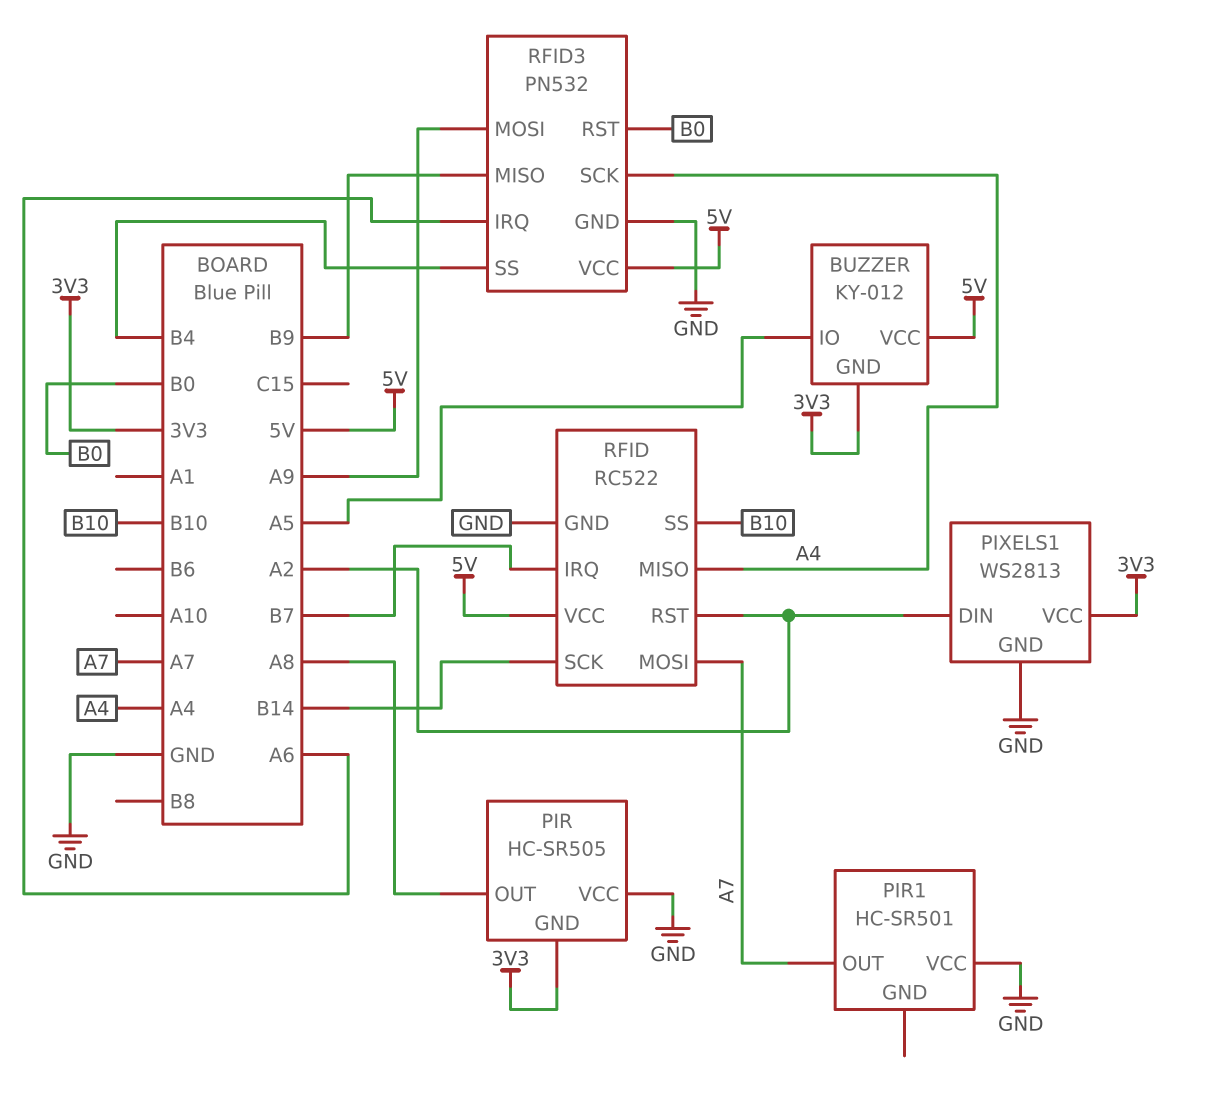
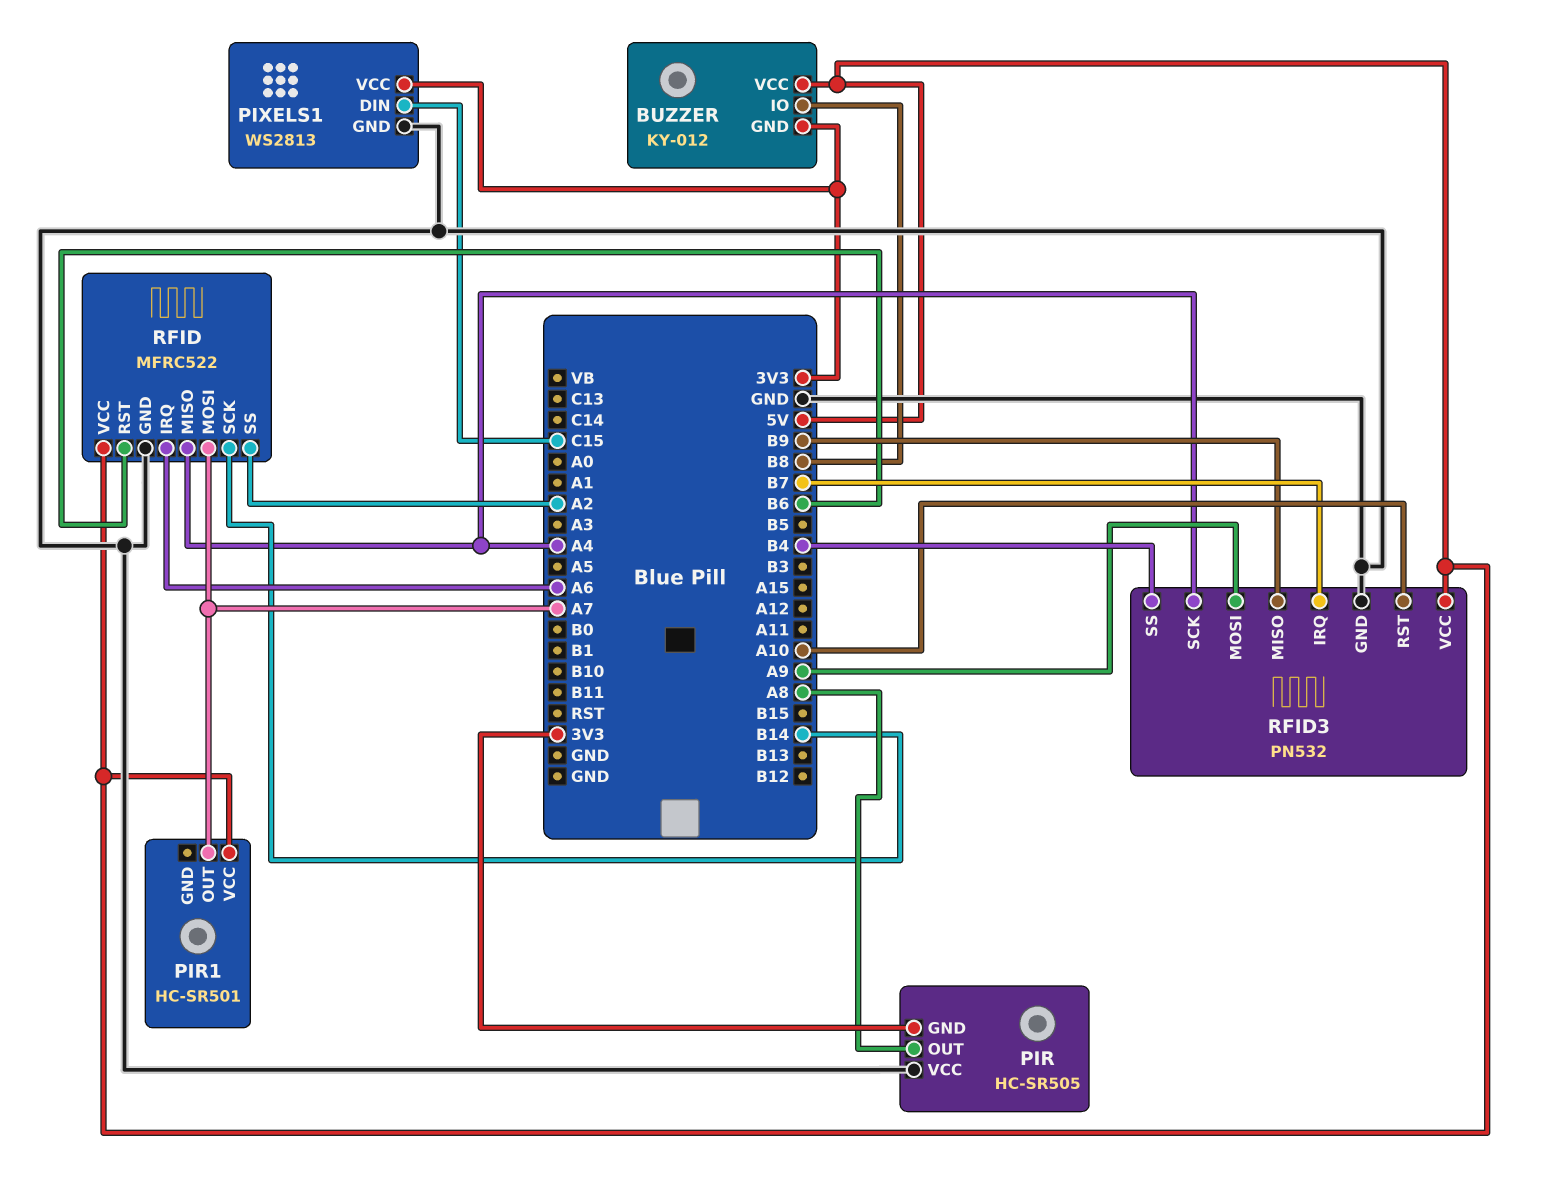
BUZZER pin IO: A5 -> B8
PIR1 pin VCC: GND -> 5V
PIXELS1 pin DIN: A2 -> C15
RFID: RC522 -> MFRC522
RFID pin IRQ: B7 -> A6
RFID pin RST: A2 -> B6
RFID pin SS: B10 -> A2
RFID3 pin IRQ: A6 -> B7
RFID3 pin RST: B0 -> A10

